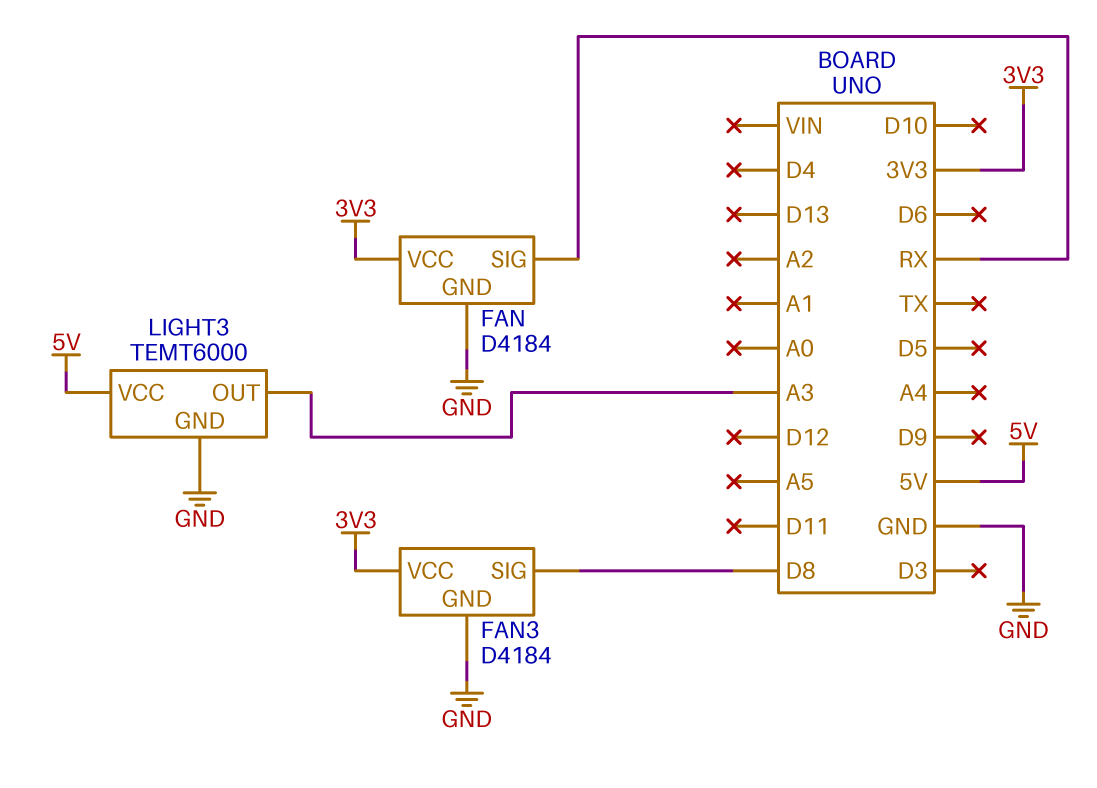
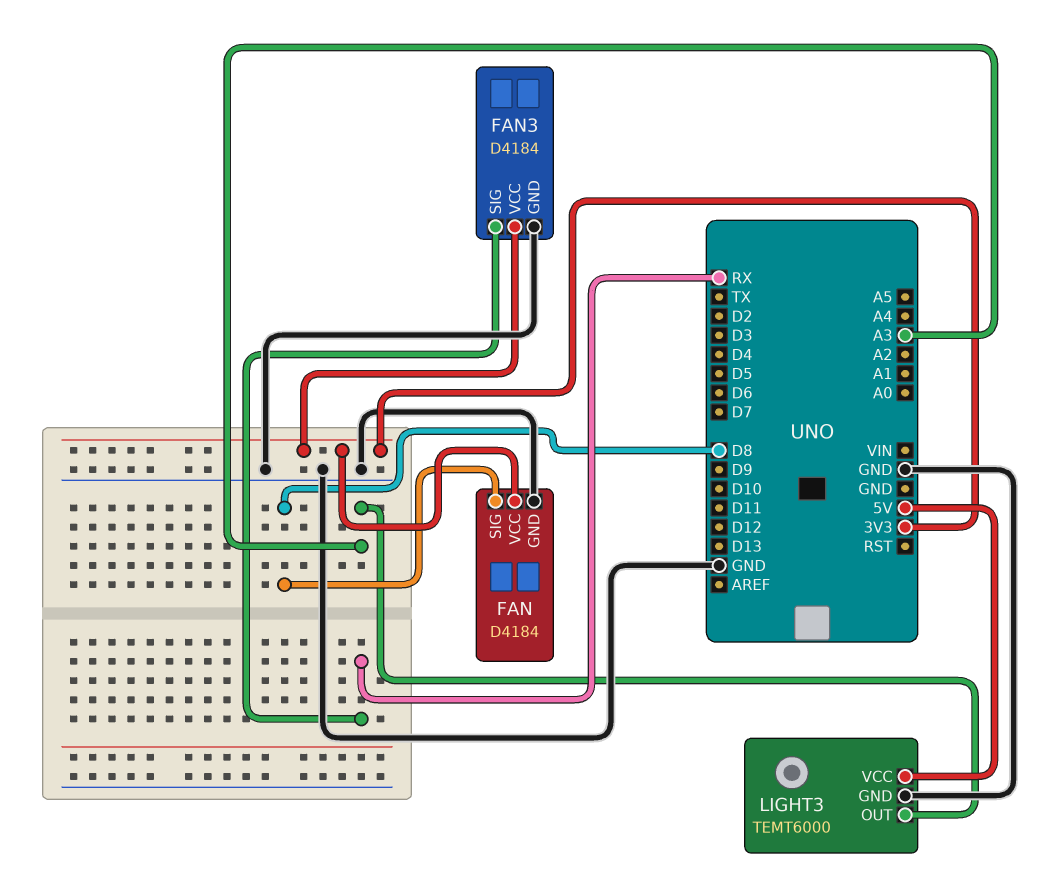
FAN pin SIG: RX -> D8
FAN3 pin SIG: D8 -> RX

